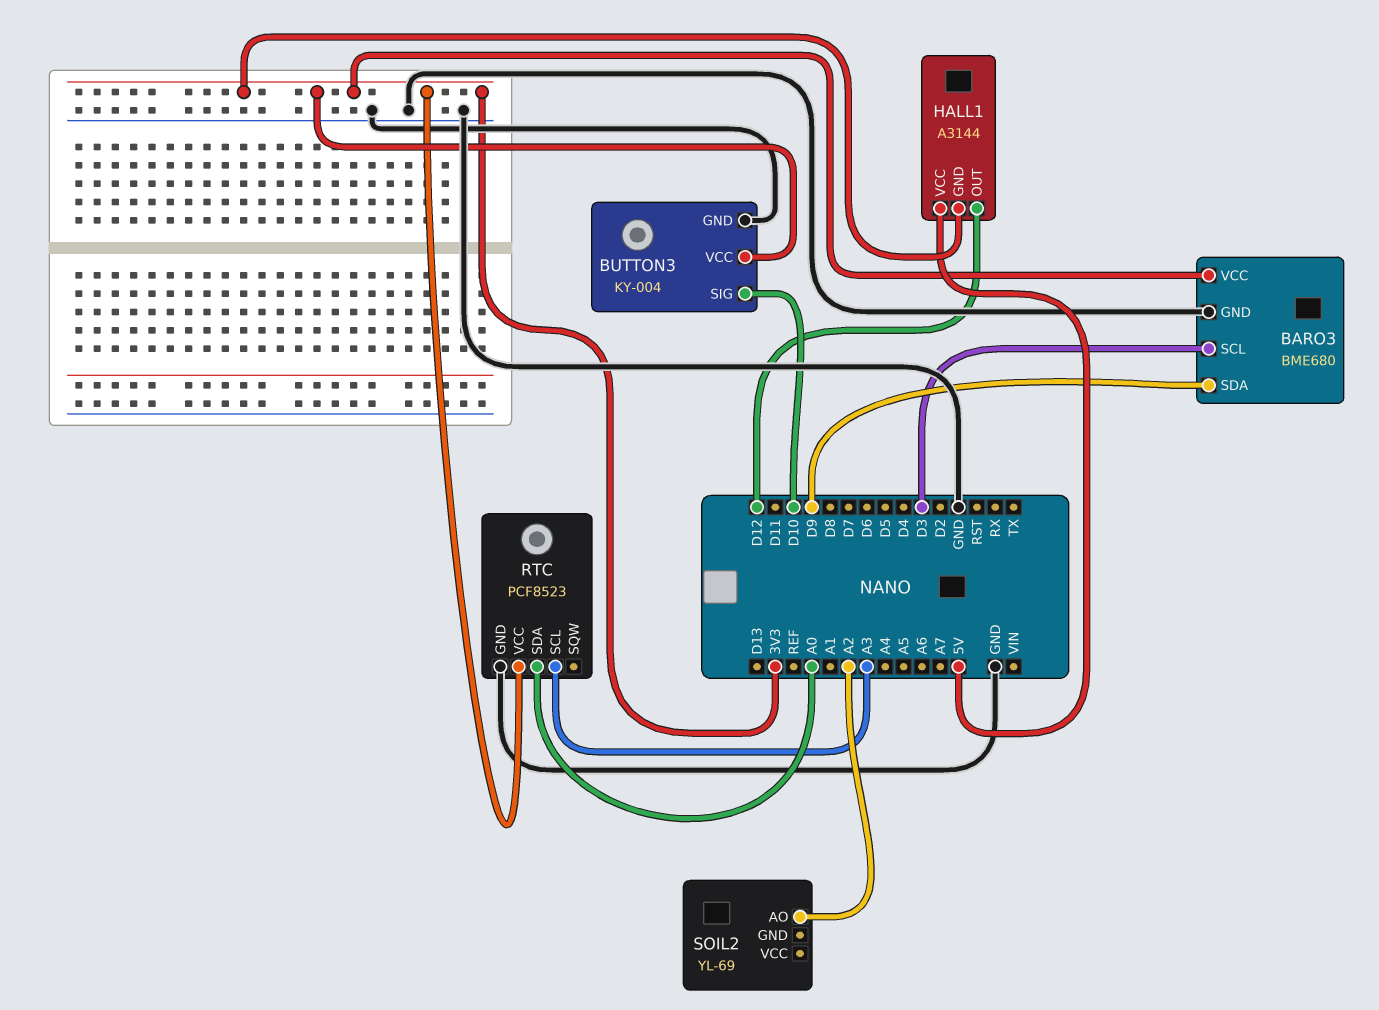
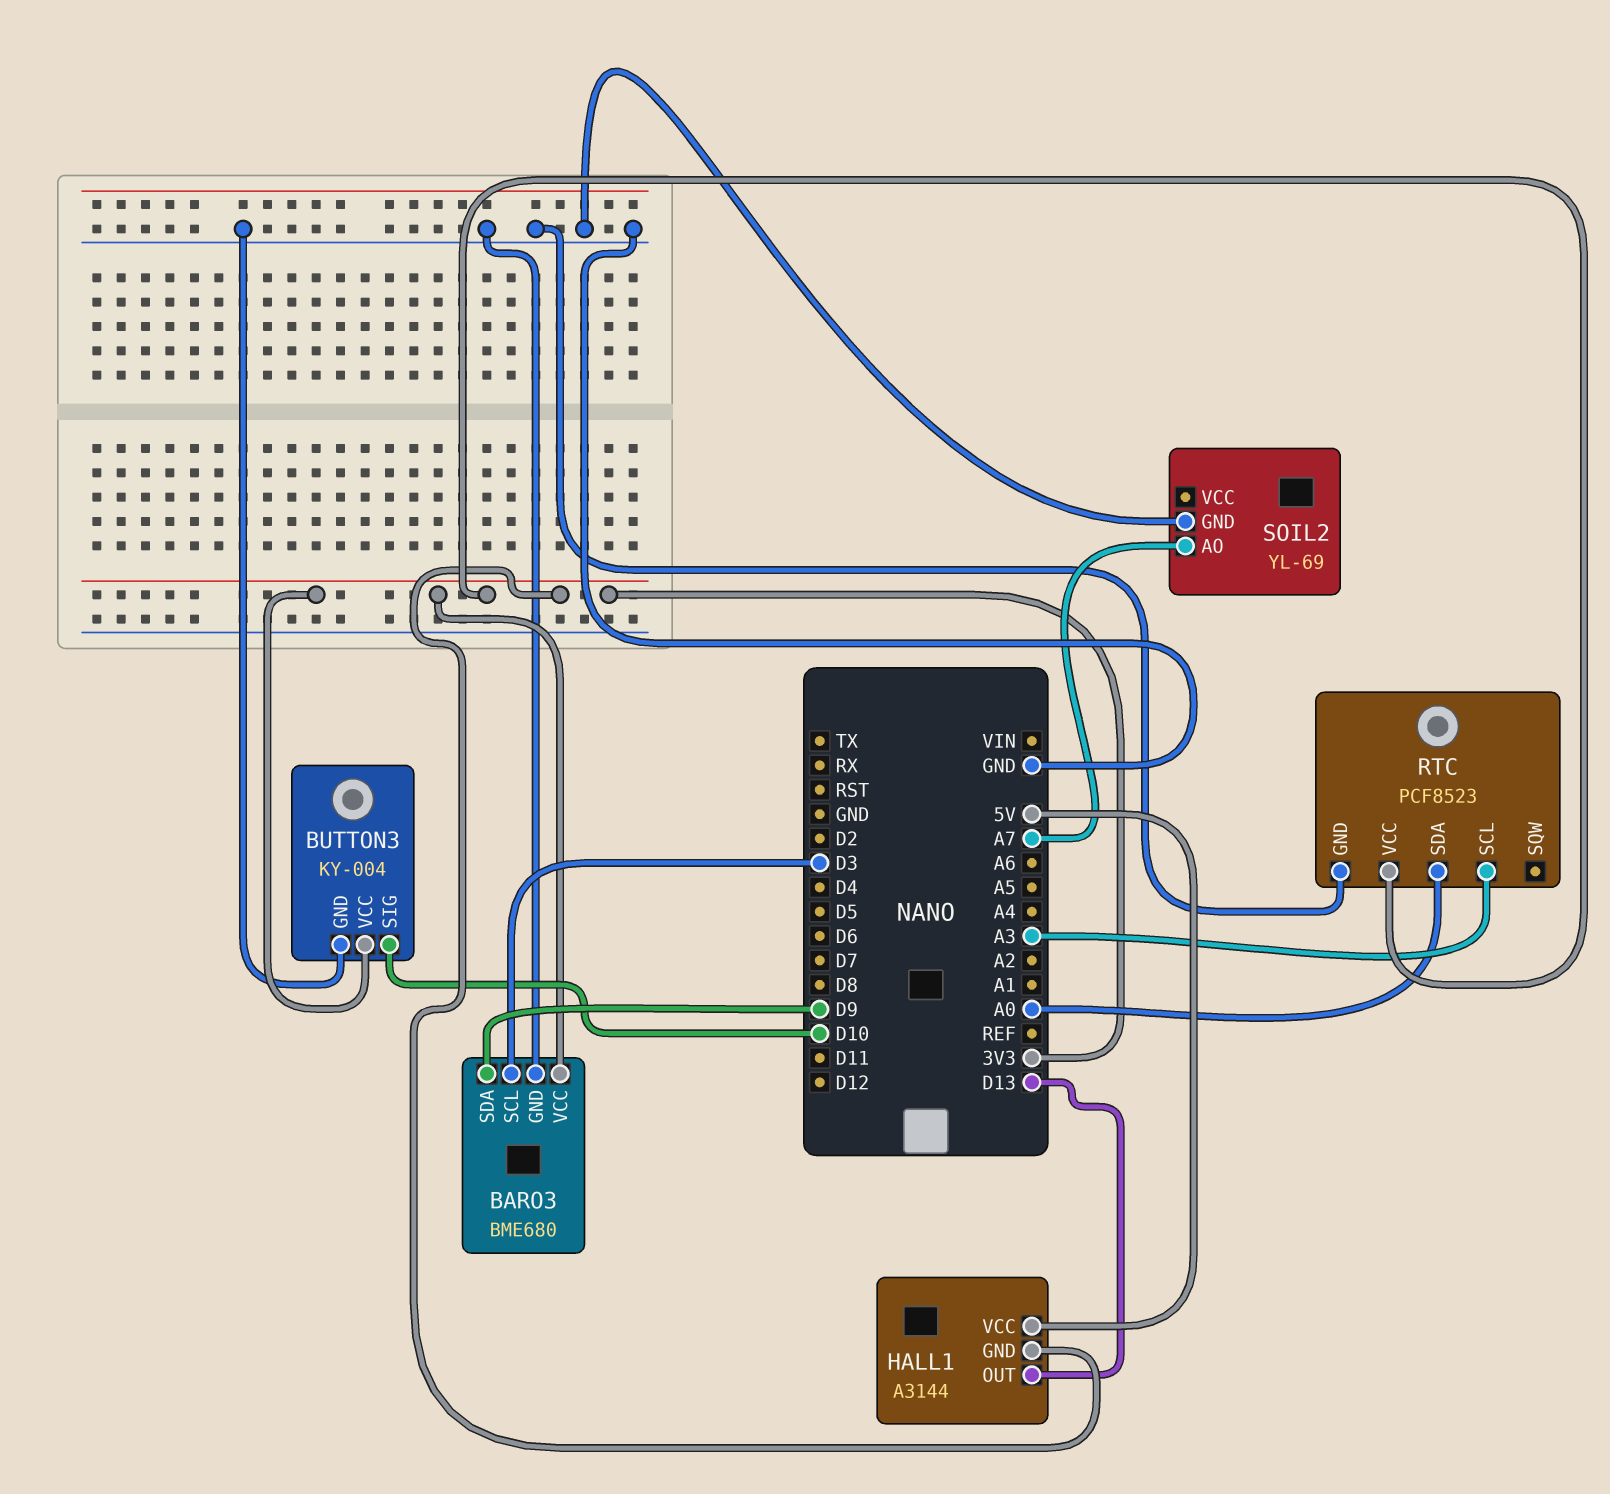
HALL1 pin OUT: D12 -> D13
SOIL2 pin AO: A2 -> A7
SOIL2 pin GND: none -> GND

